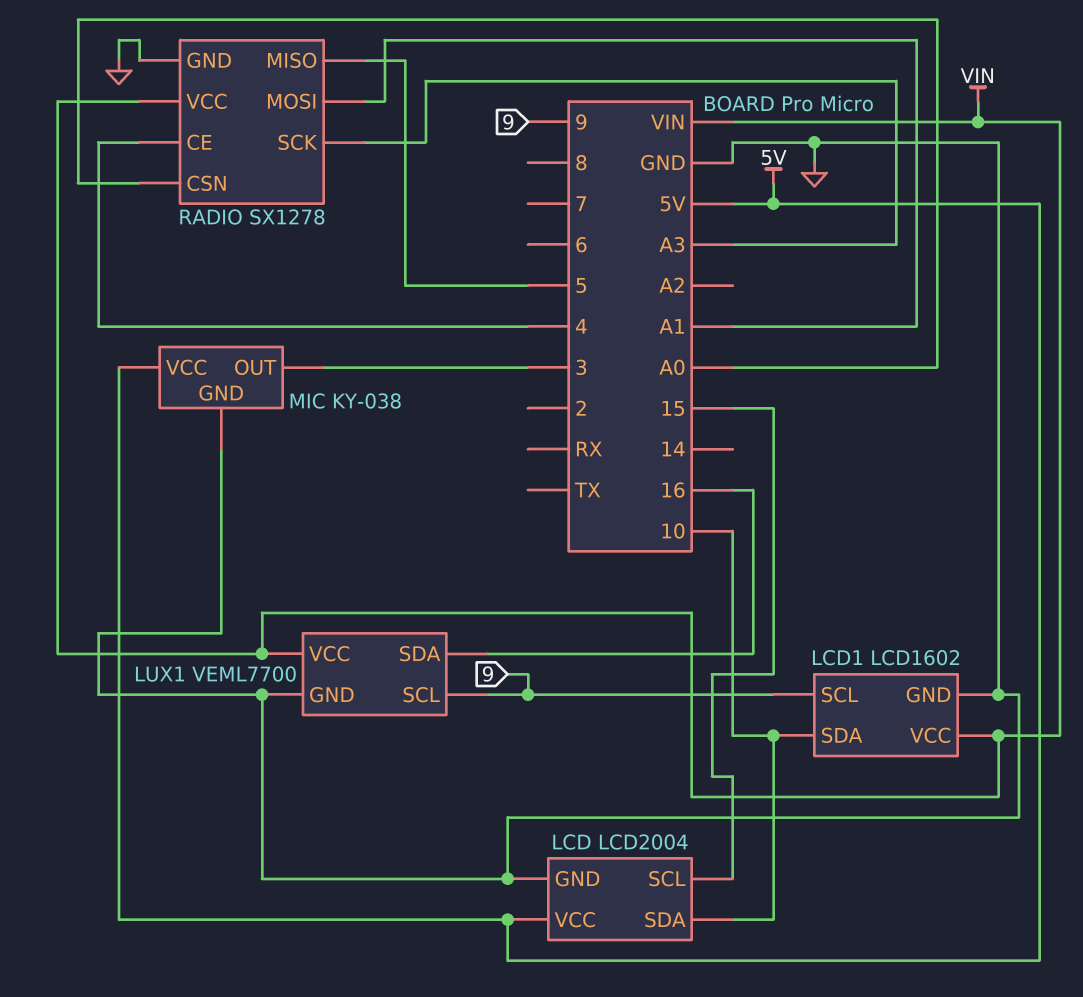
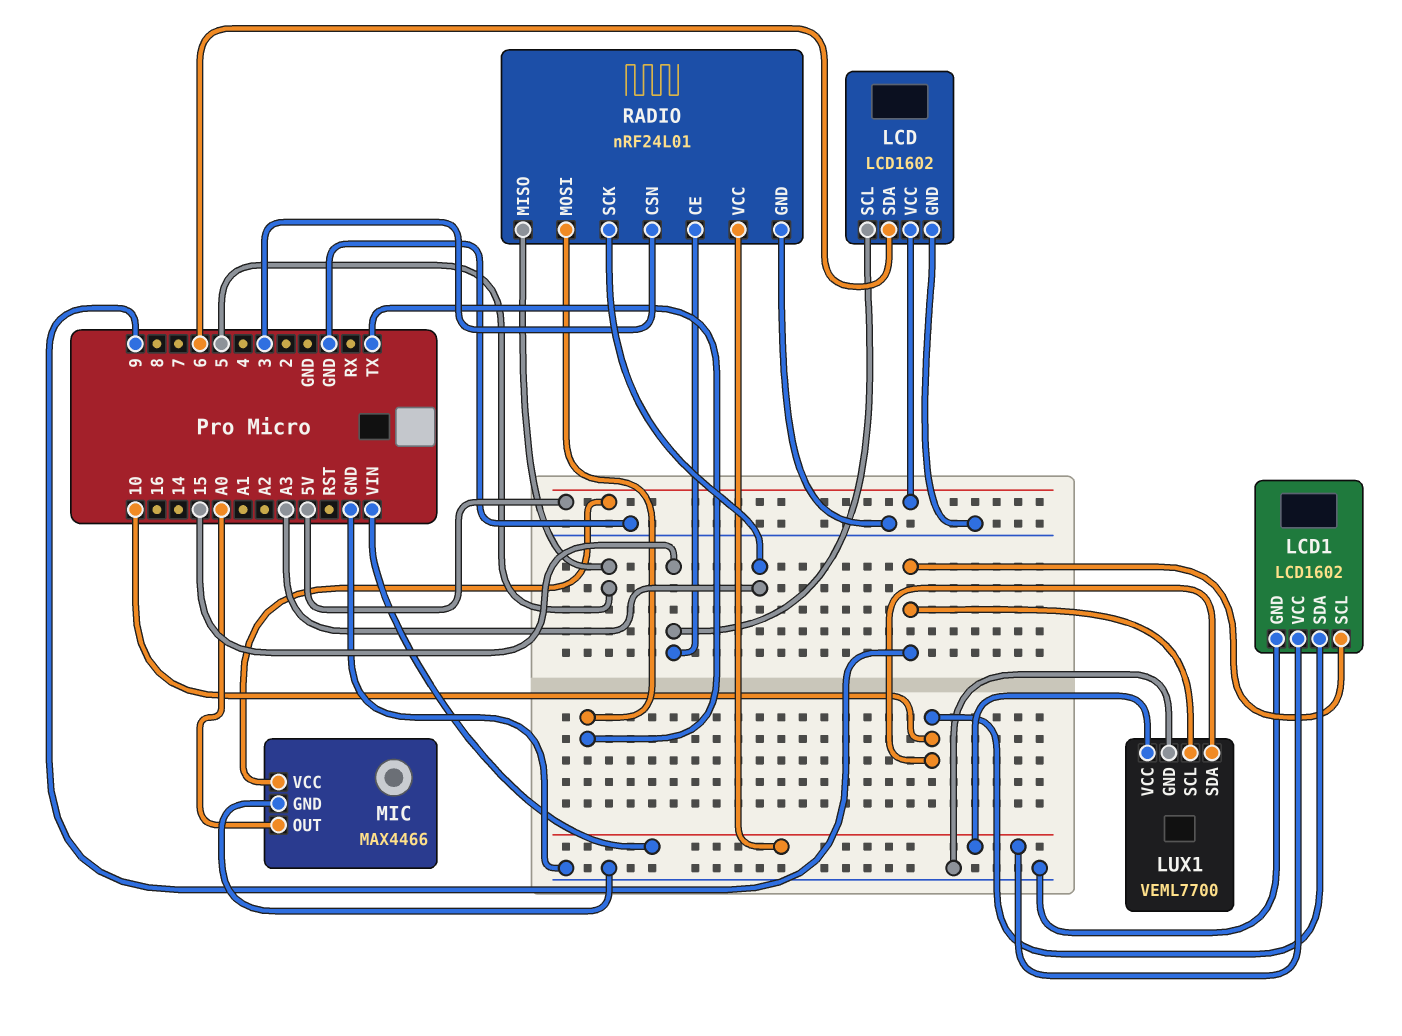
LCD: LCD2004 -> LCD1602
LCD pin SDA: 10 -> 6
LUX1 pin SDA: 16 -> 10
MIC: KY-038 -> MAX4466
MIC pin OUT: 3 -> A0
RADIO: SX1278 -> nRF24L01
RADIO pin CE: 4 -> 15
RADIO pin CSN: A0 -> 3
RADIO pin MOSI: A1 -> TX

